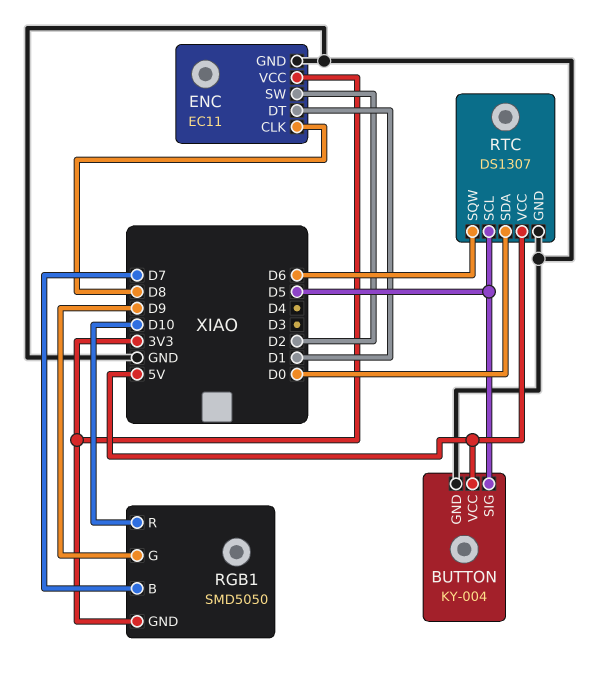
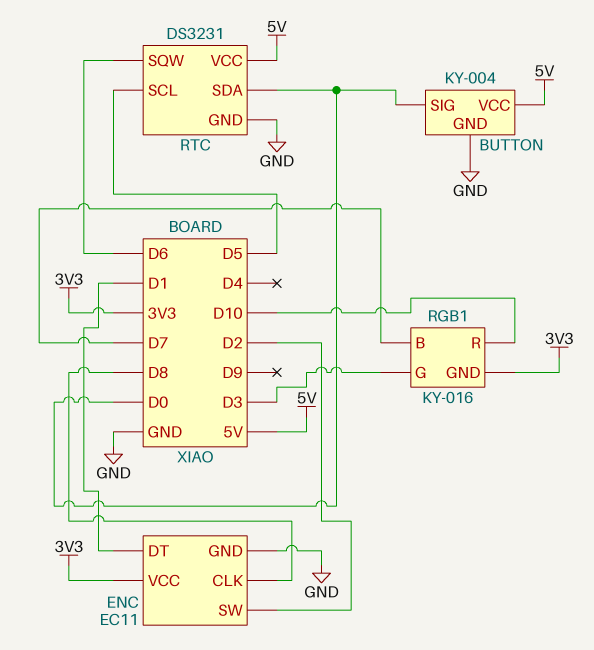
BUTTON pin SIG: D5 -> D0
RGB1: SMD5050 -> KY-016
RGB1 pin G: D9 -> D3
RTC: DS1307 -> DS3231

